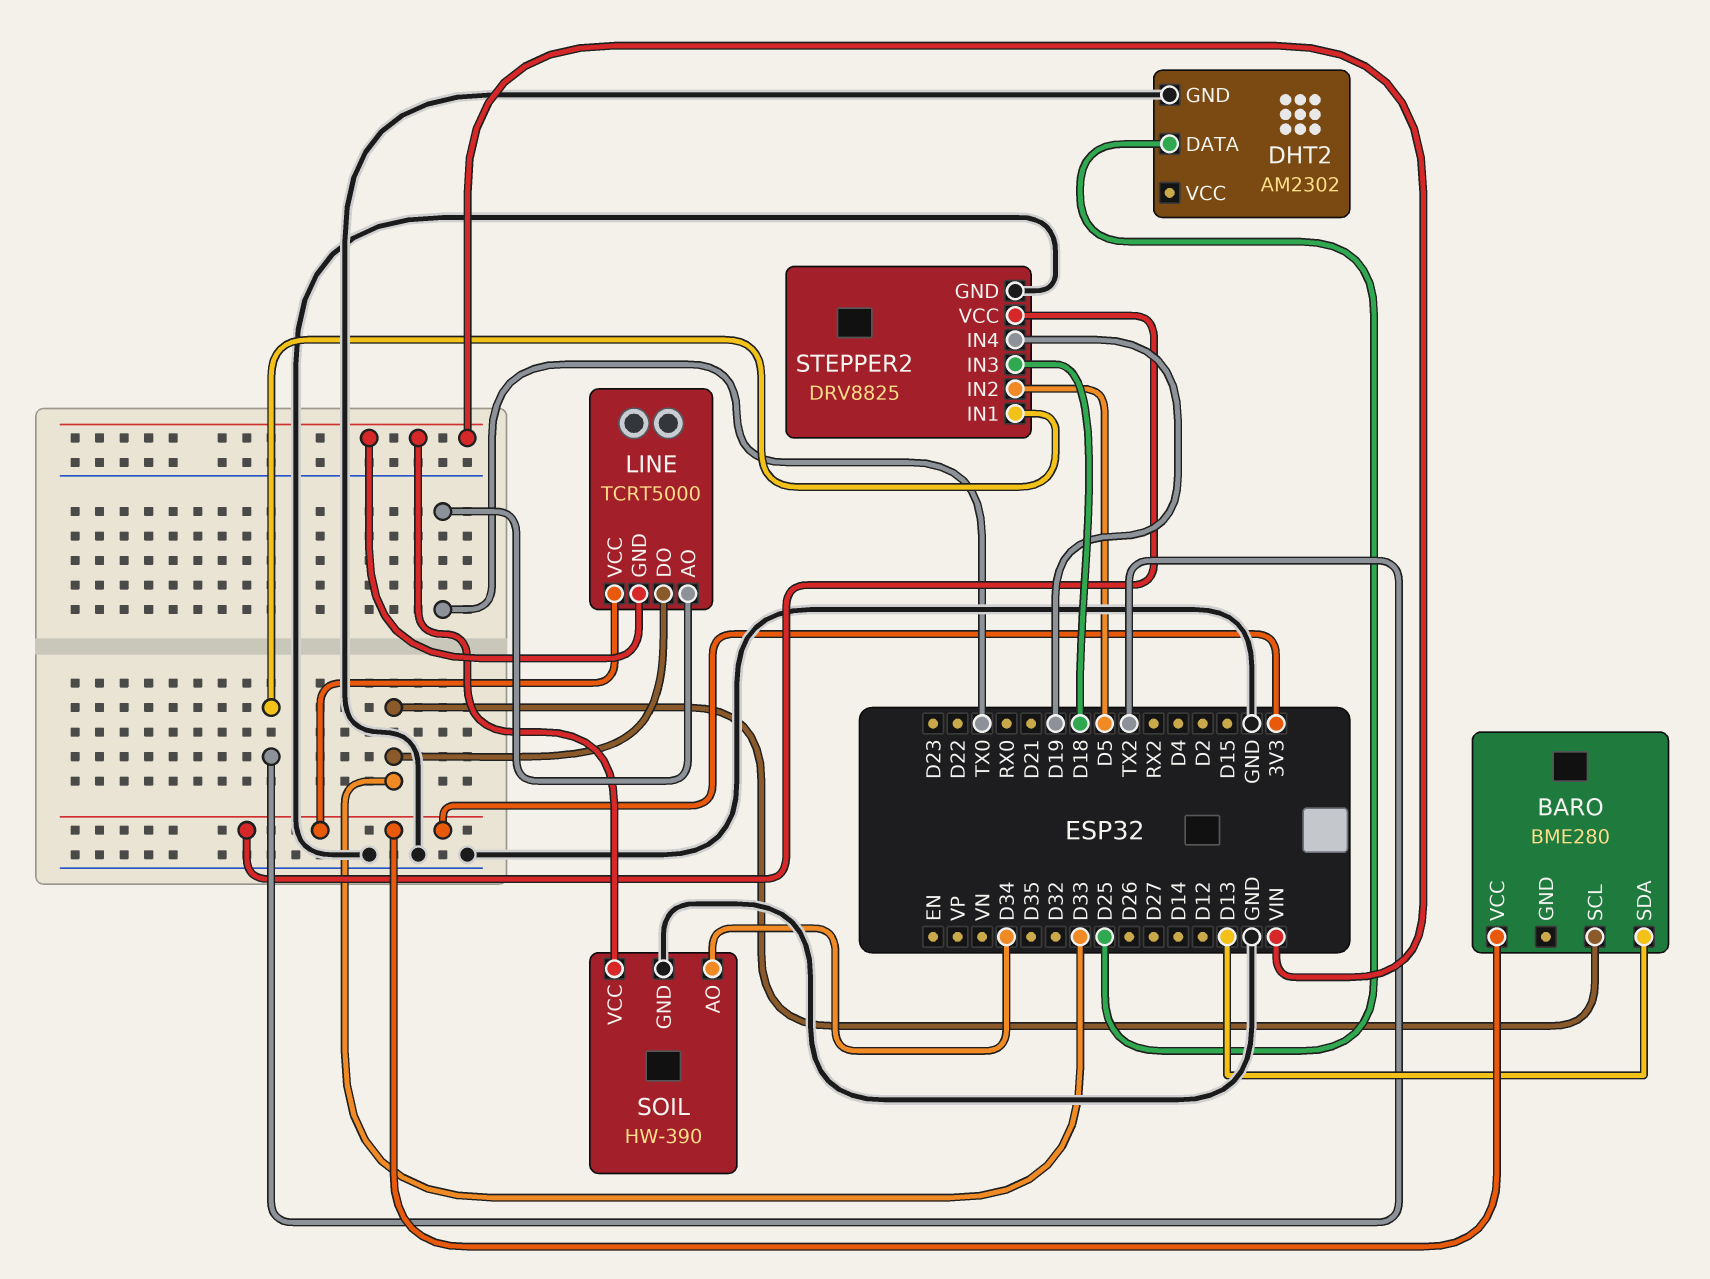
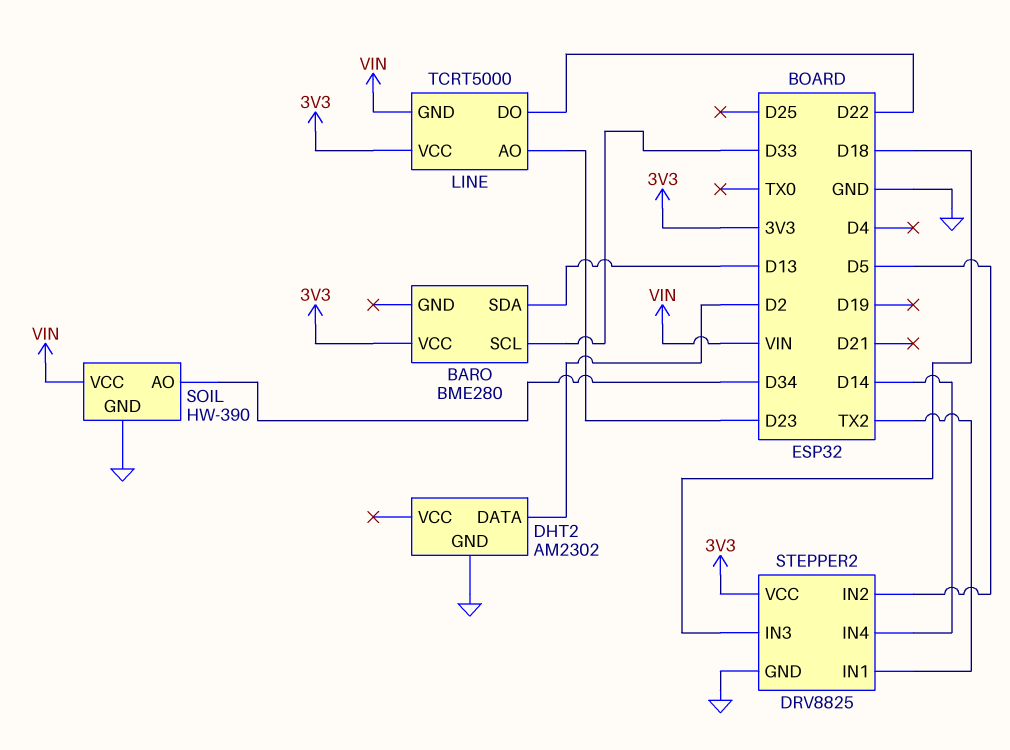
DHT2 pin DATA: D25 -> D2
LINE pin AO: TX0 -> D23
LINE pin DO: D33 -> D22
STEPPER2 pin IN4: D19 -> D14

